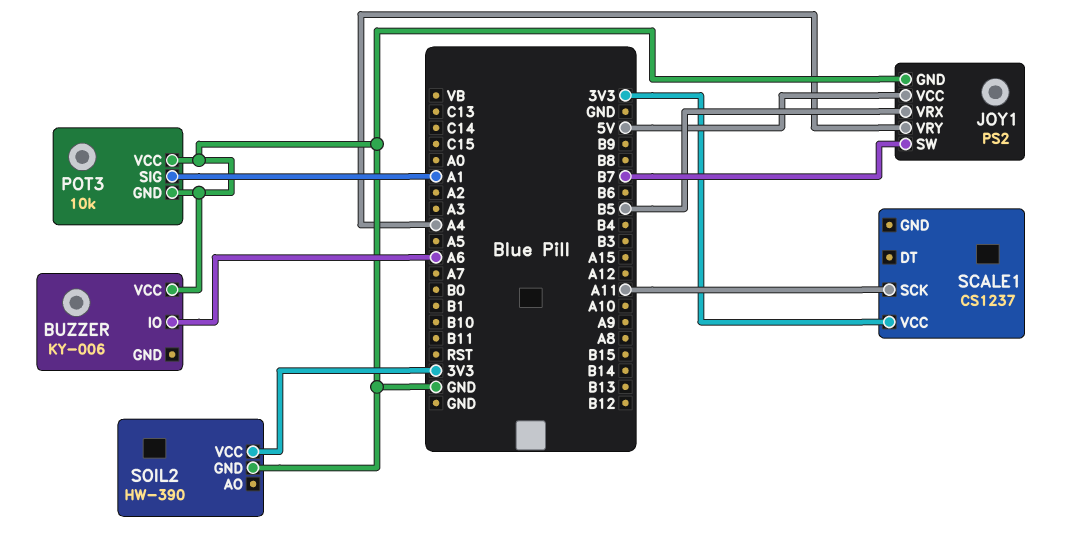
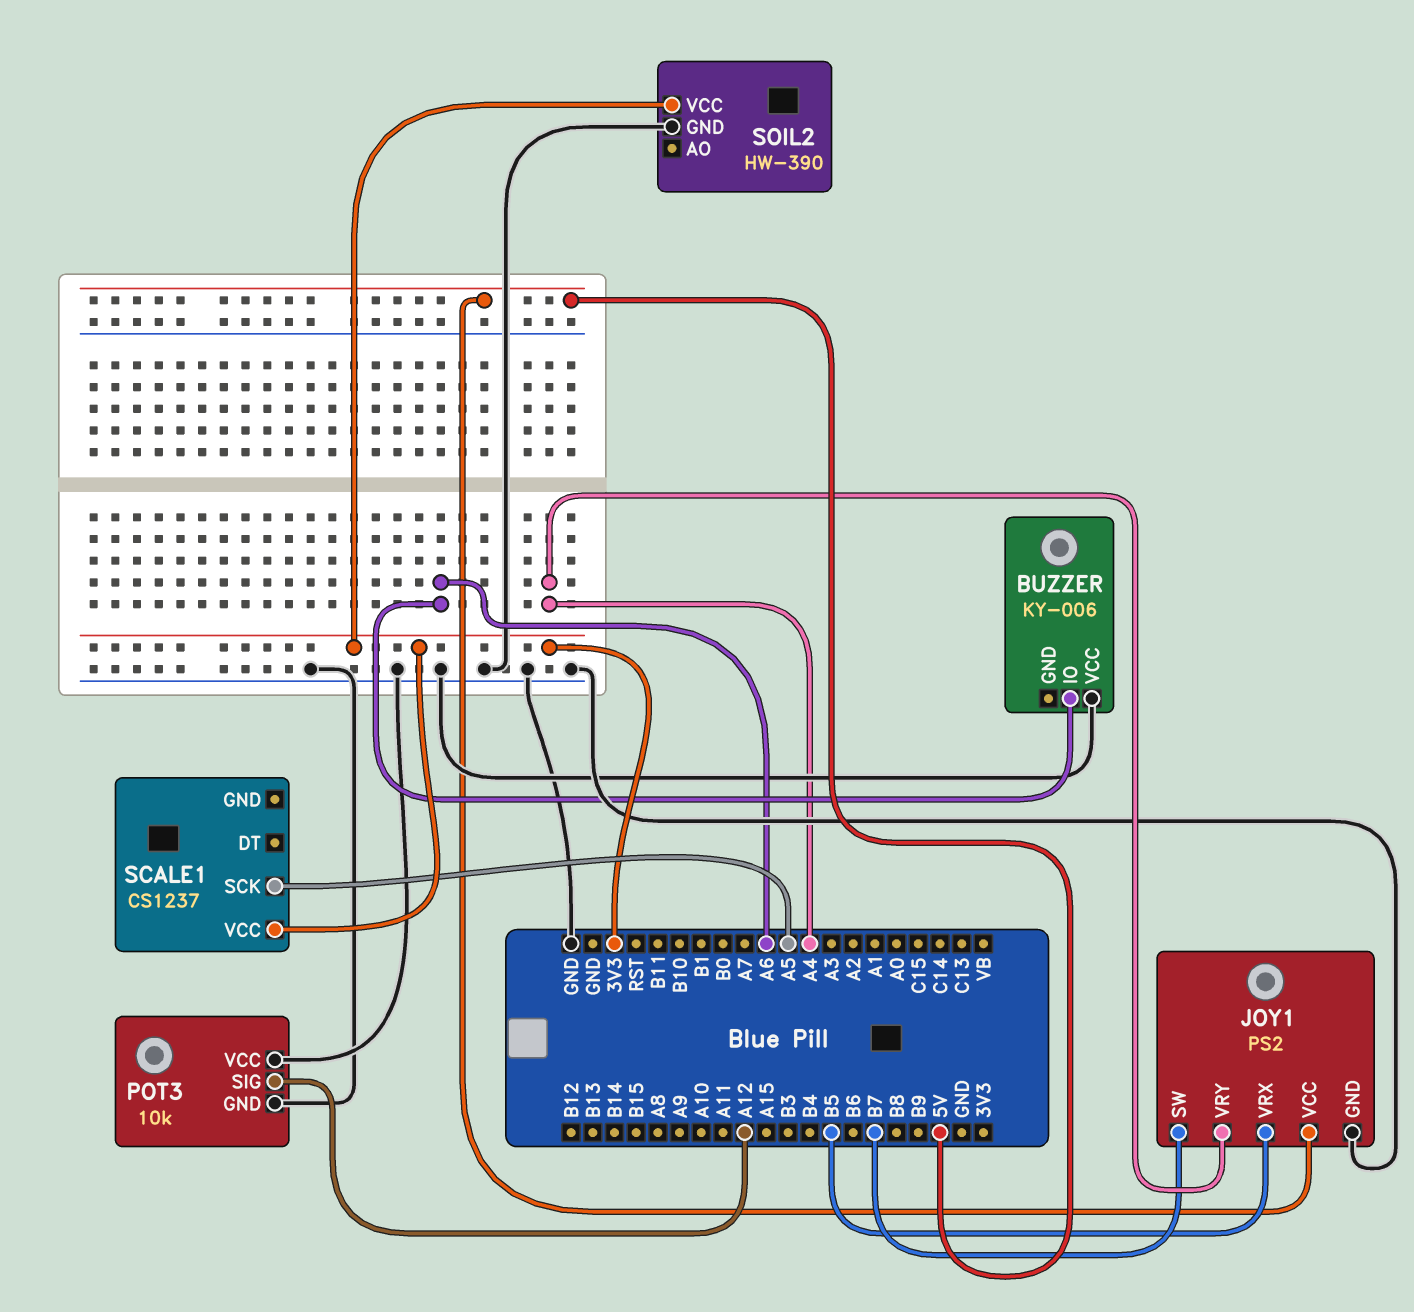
POT3 pin SIG: A1 -> A12
SCALE1 pin SCK: A11 -> A5

